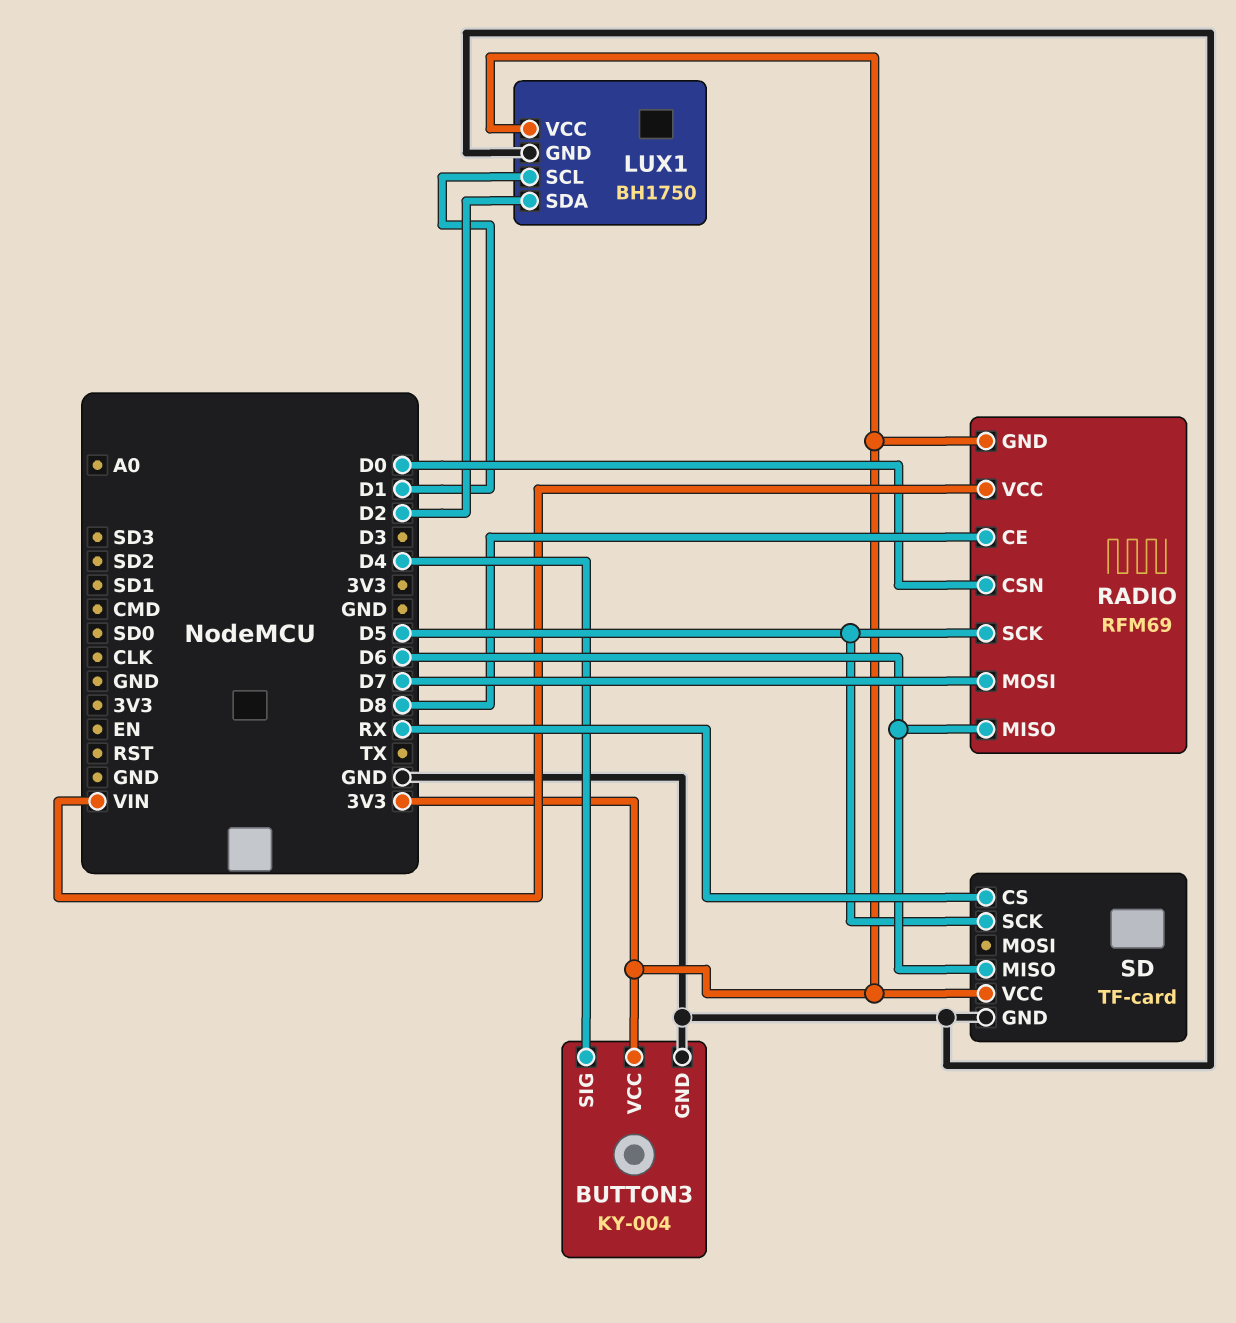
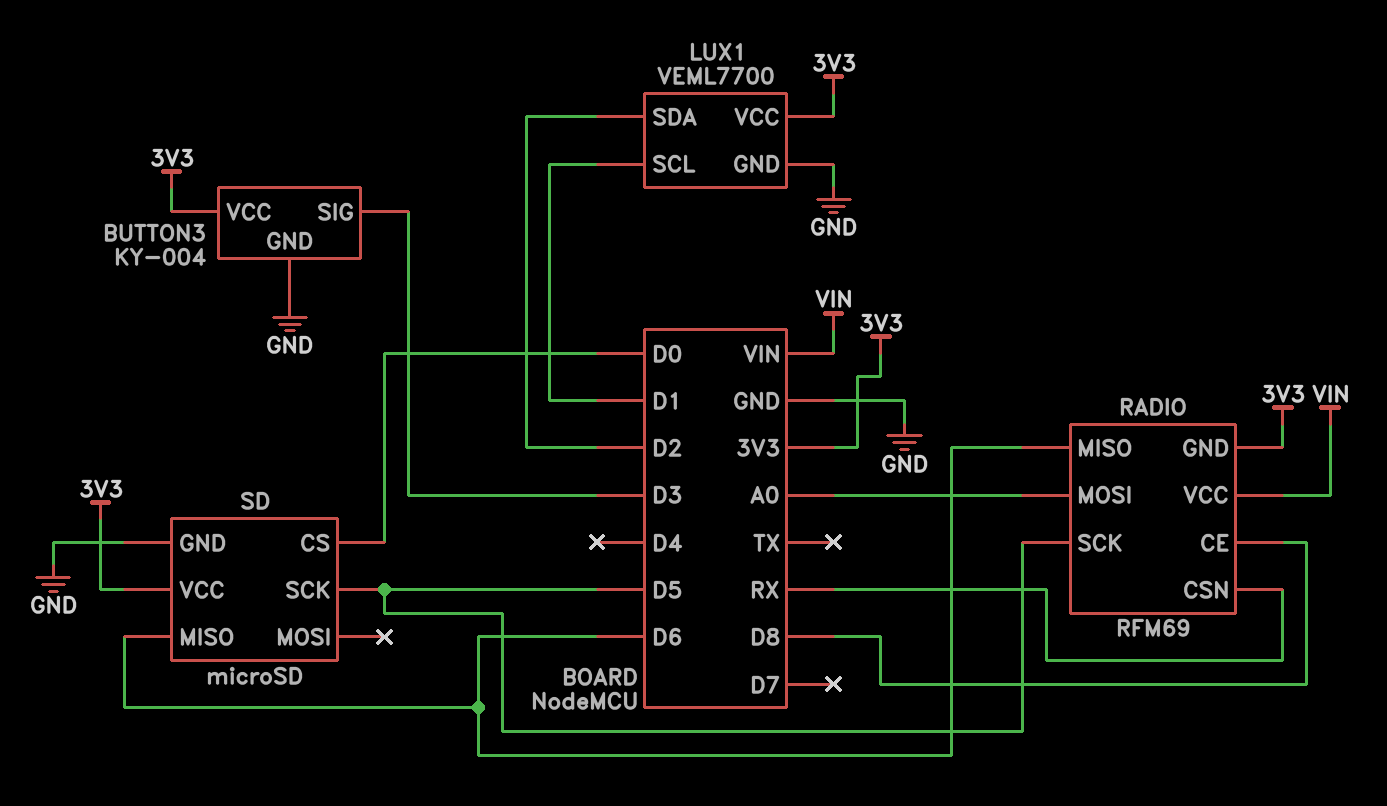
BUTTON3 pin SIG: D4 -> D3
LUX1: BH1750 -> VEML7700
RADIO pin CSN: D0 -> RX
RADIO pin MOSI: D7 -> A0
SD: TF-card -> microSD
SD pin CS: RX -> D0

